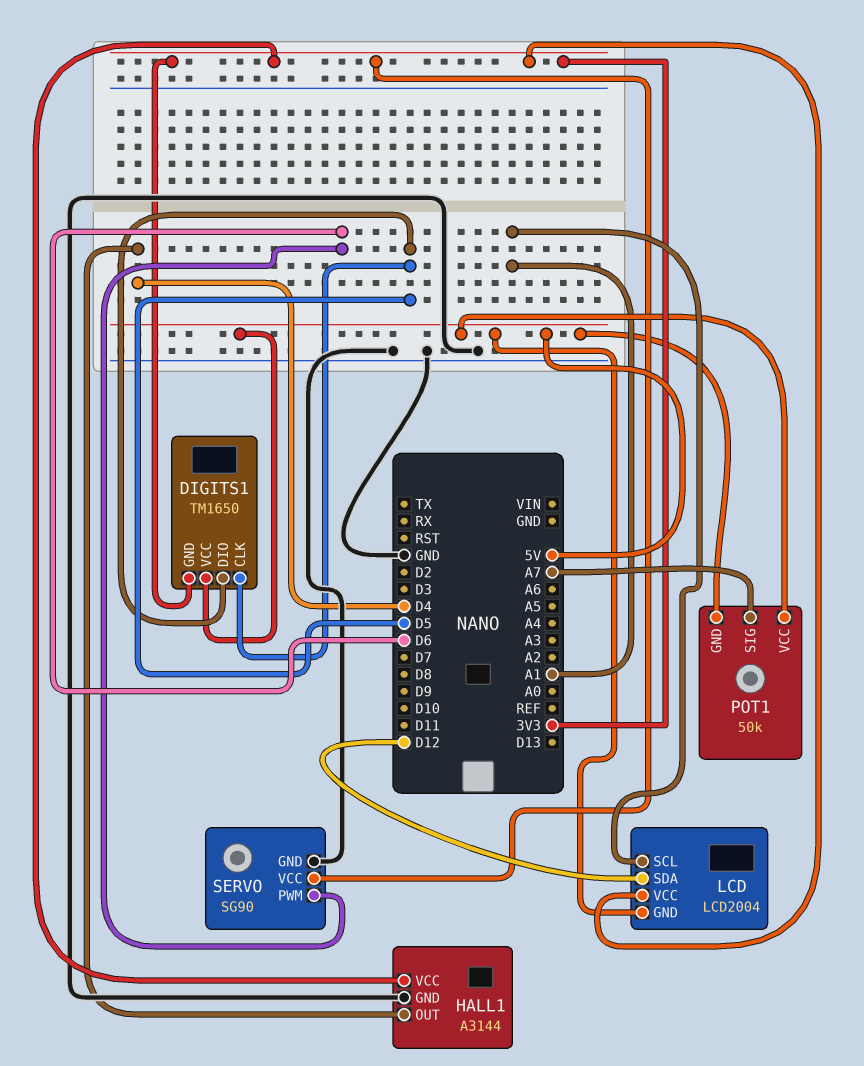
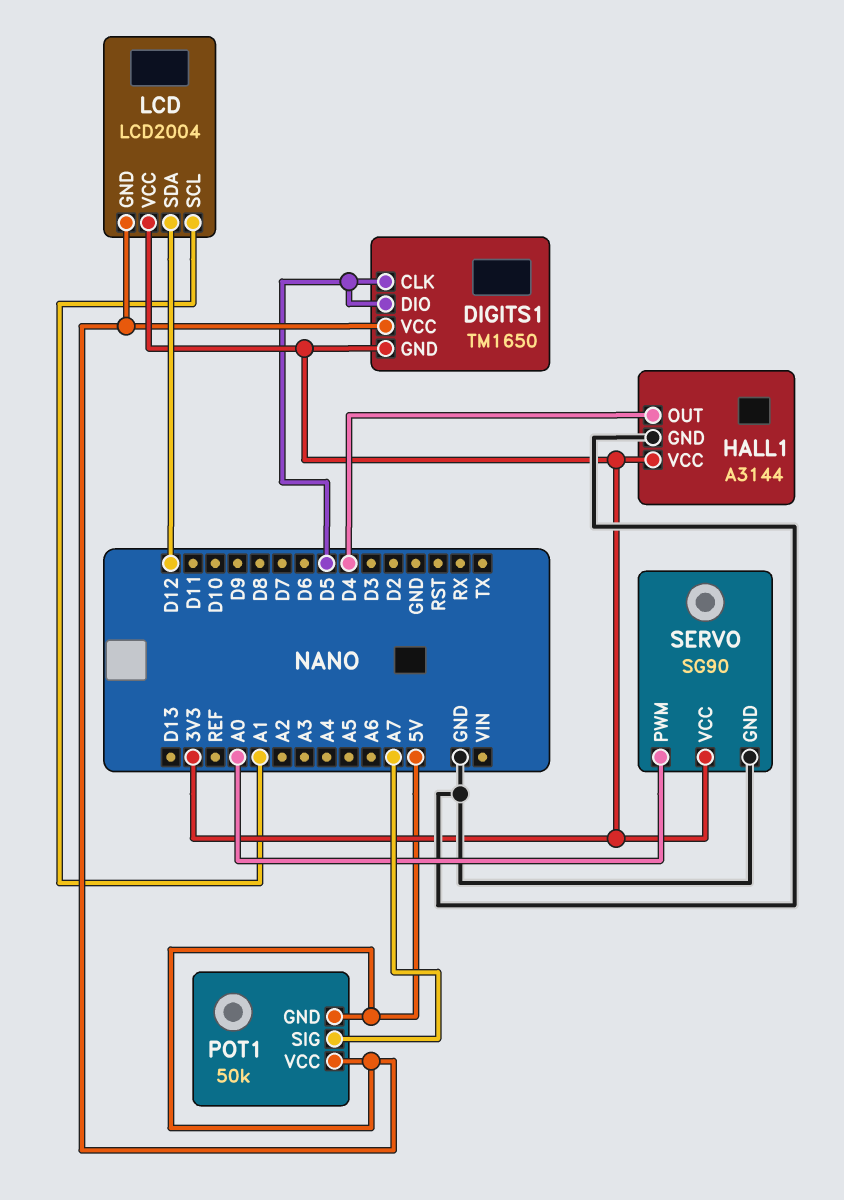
SERVO pin PWM: D6 -> A0

